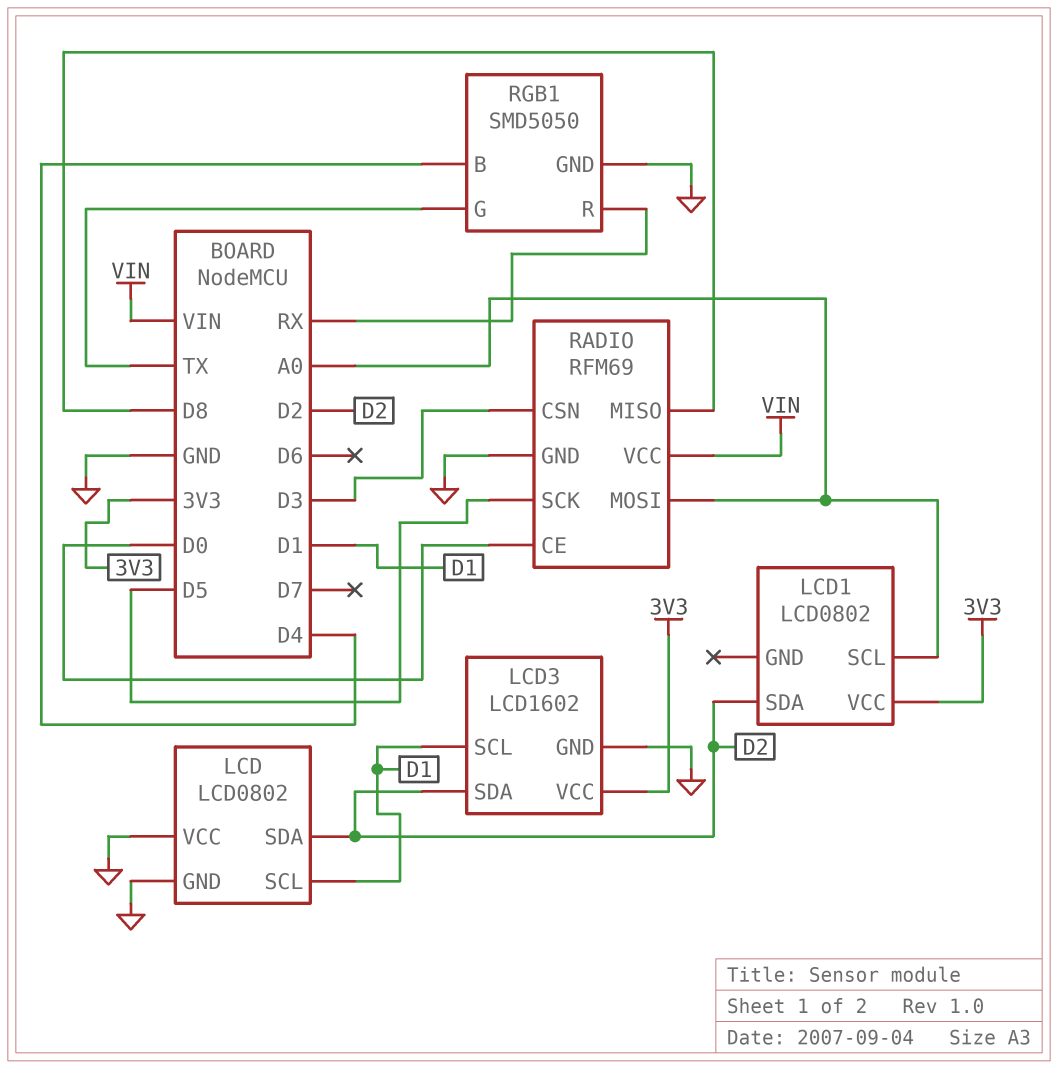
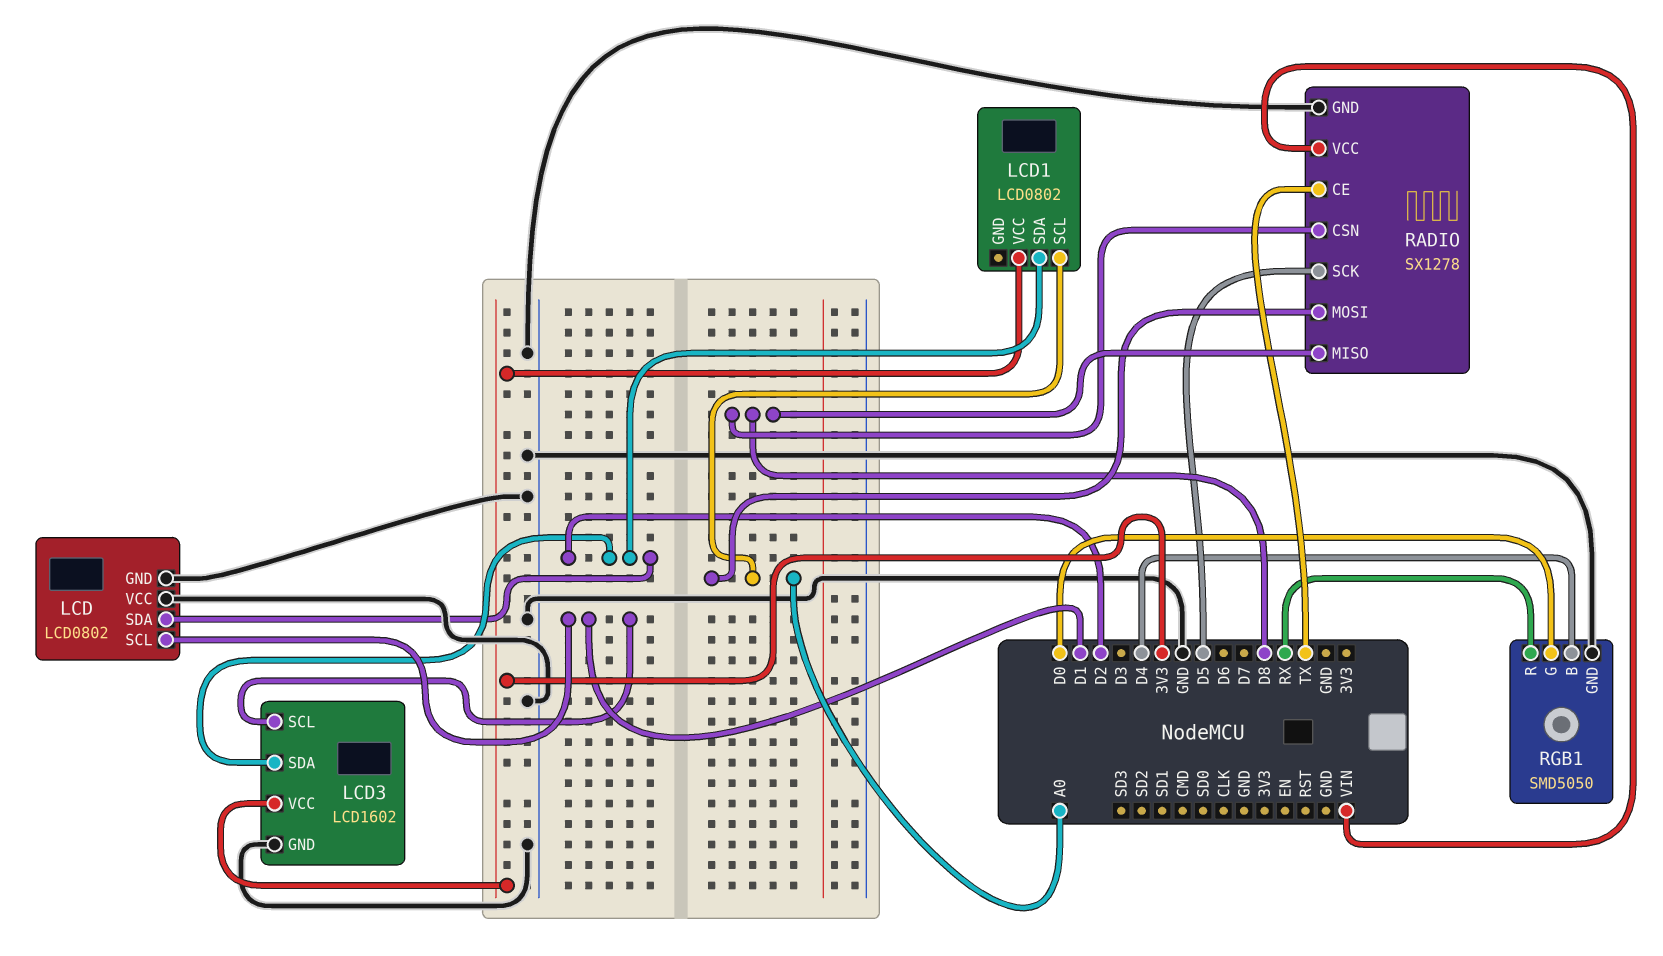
RADIO: RFM69 -> SX1278
RADIO pin CE: D0 -> TX
RADIO pin CSN: D3 -> D8
RGB1 pin G: TX -> D0

